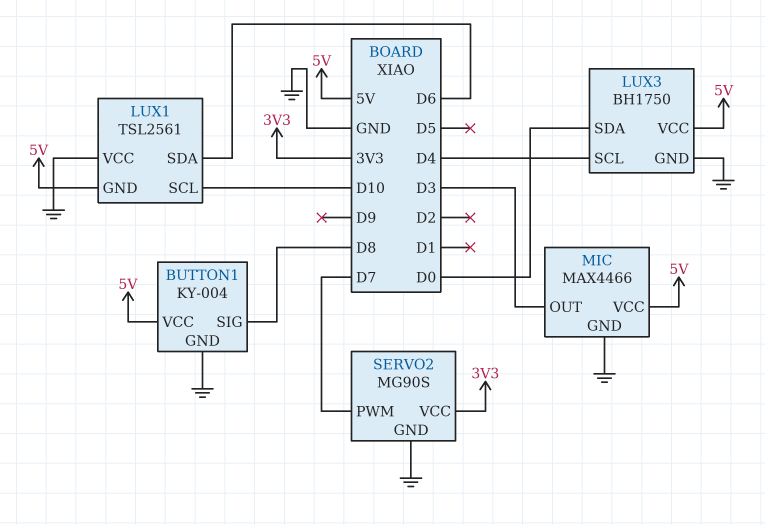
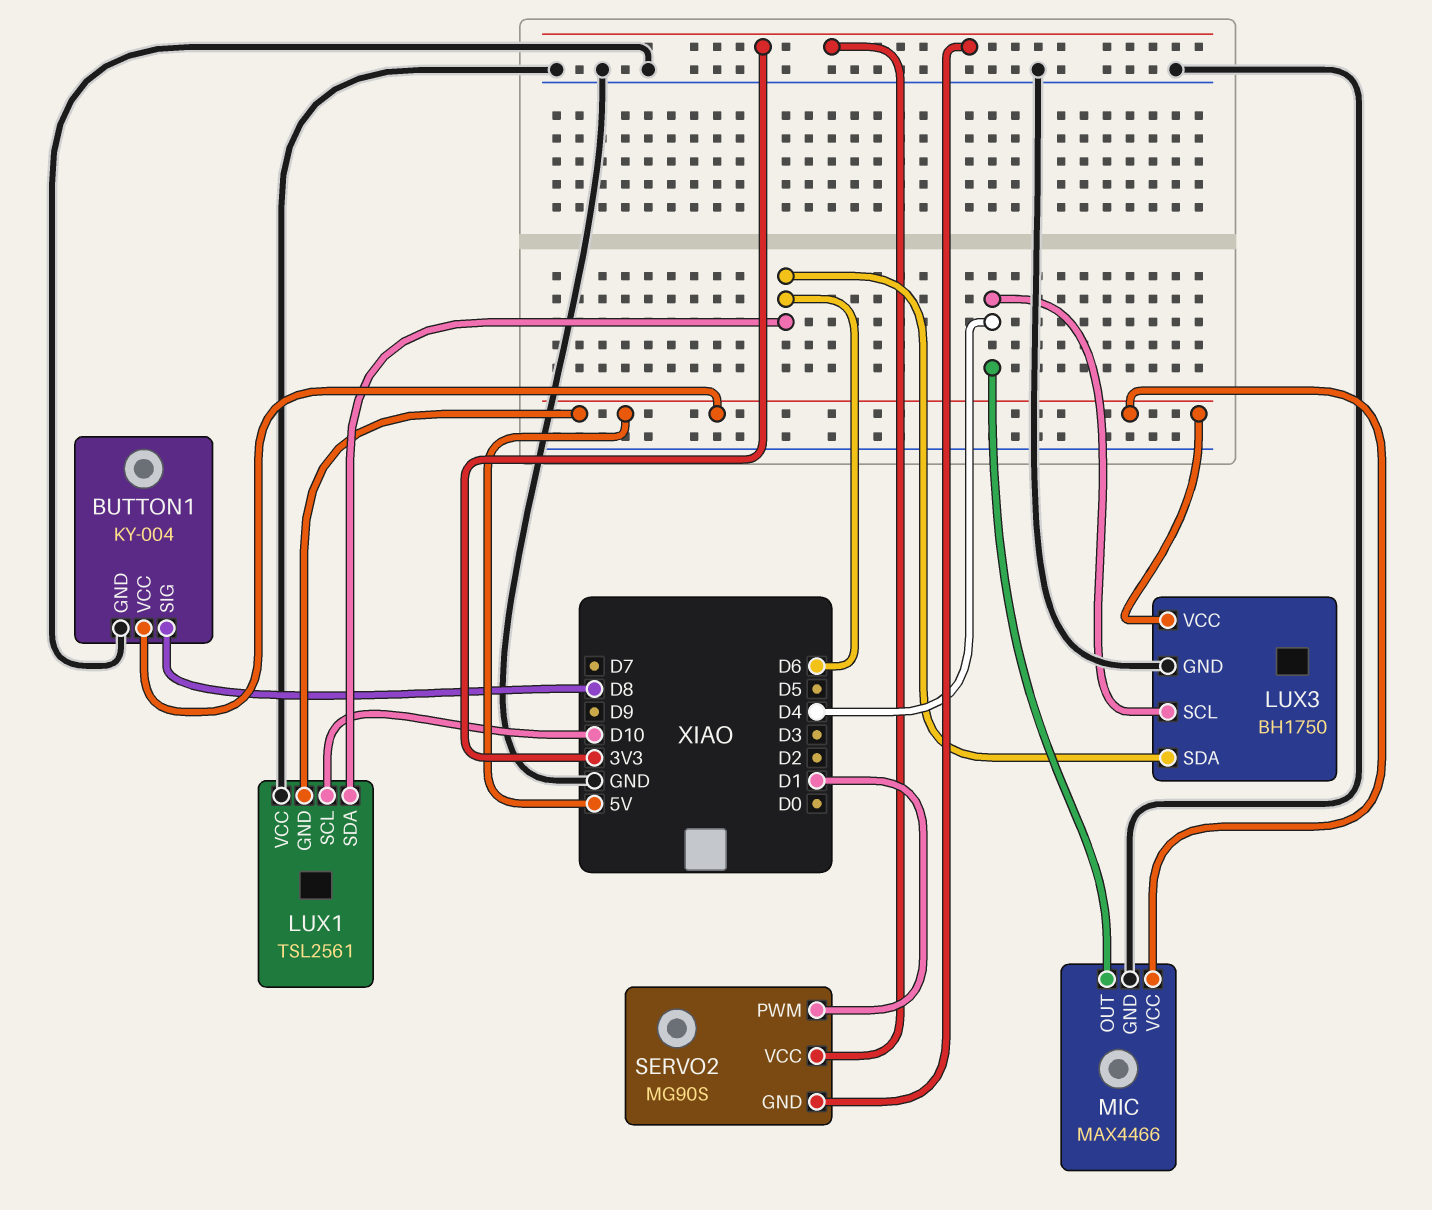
LUX3 pin SDA: D0 -> D6
MIC pin OUT: D3 -> D4
SERVO2 pin GND: GND -> 3V3
SERVO2 pin PWM: D7 -> D1

